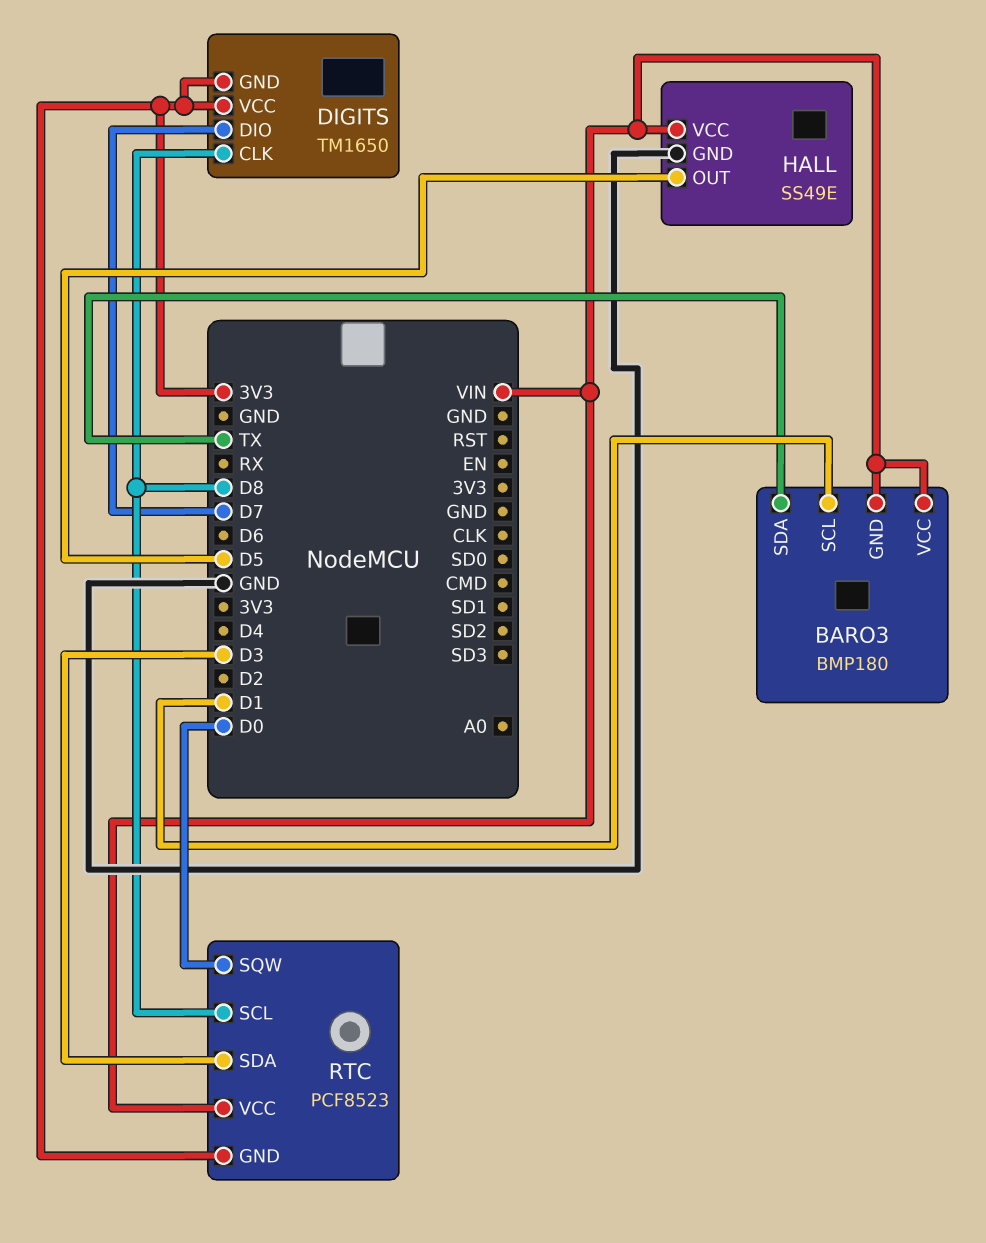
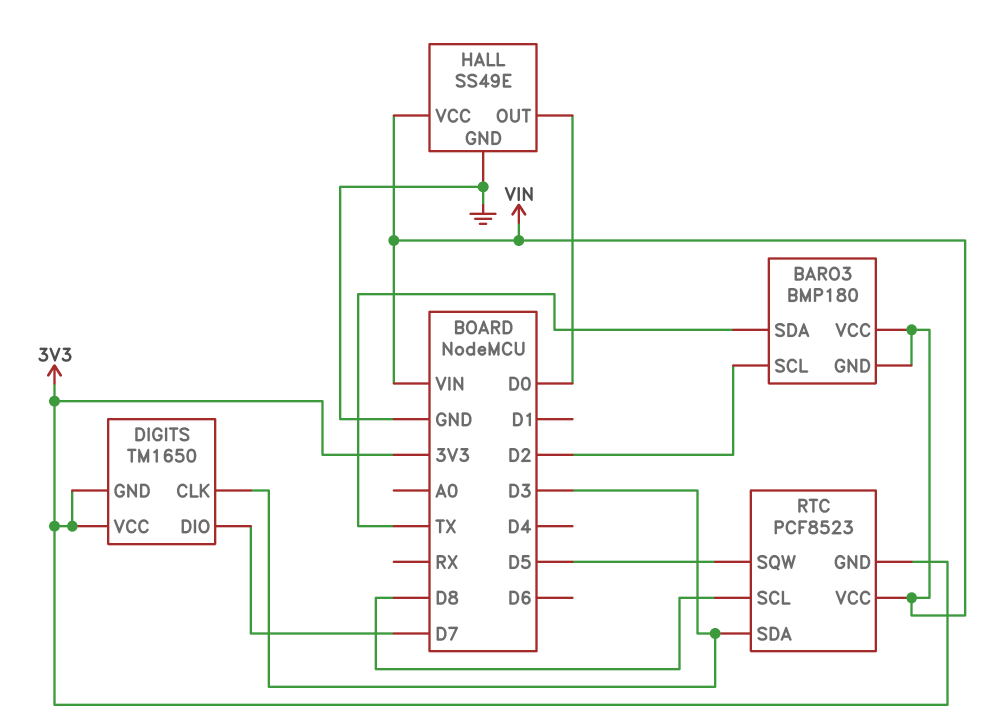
BARO3 pin SCL: D1 -> D2
DIGITS pin CLK: D8 -> D3
HALL pin OUT: D5 -> D0
RTC pin SQW: D0 -> D5

